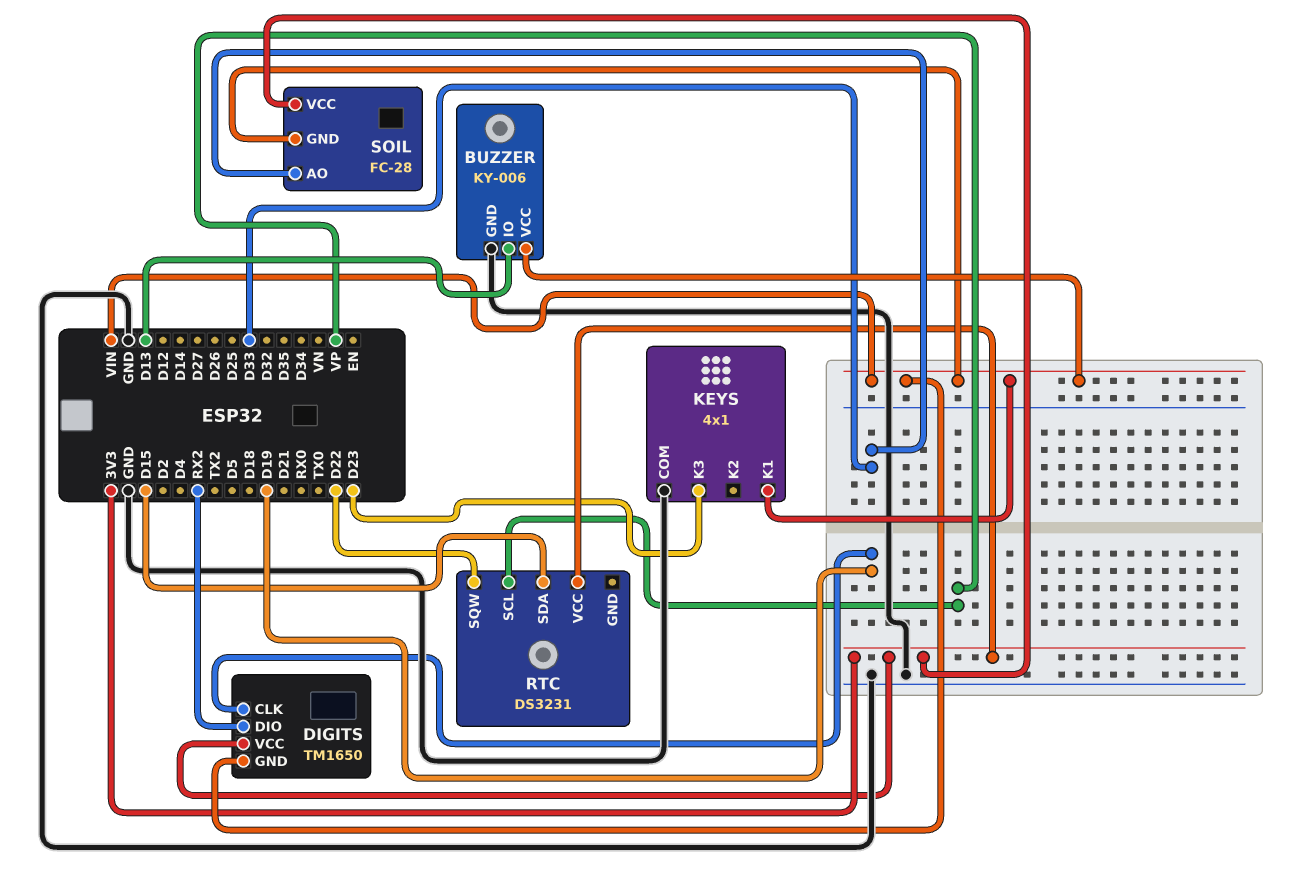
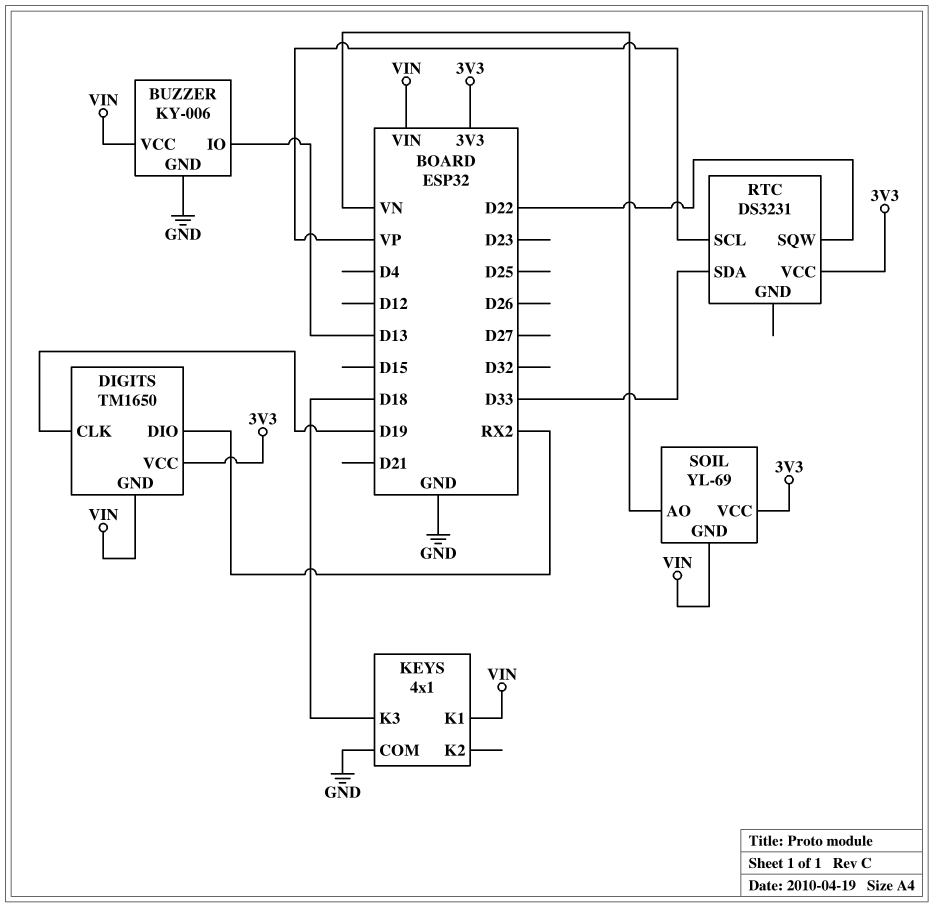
KEYS pin K3: D23 -> D18
RTC pin SDA: D15 -> D33
SOIL: FC-28 -> YL-69
SOIL pin AO: D33 -> VN

